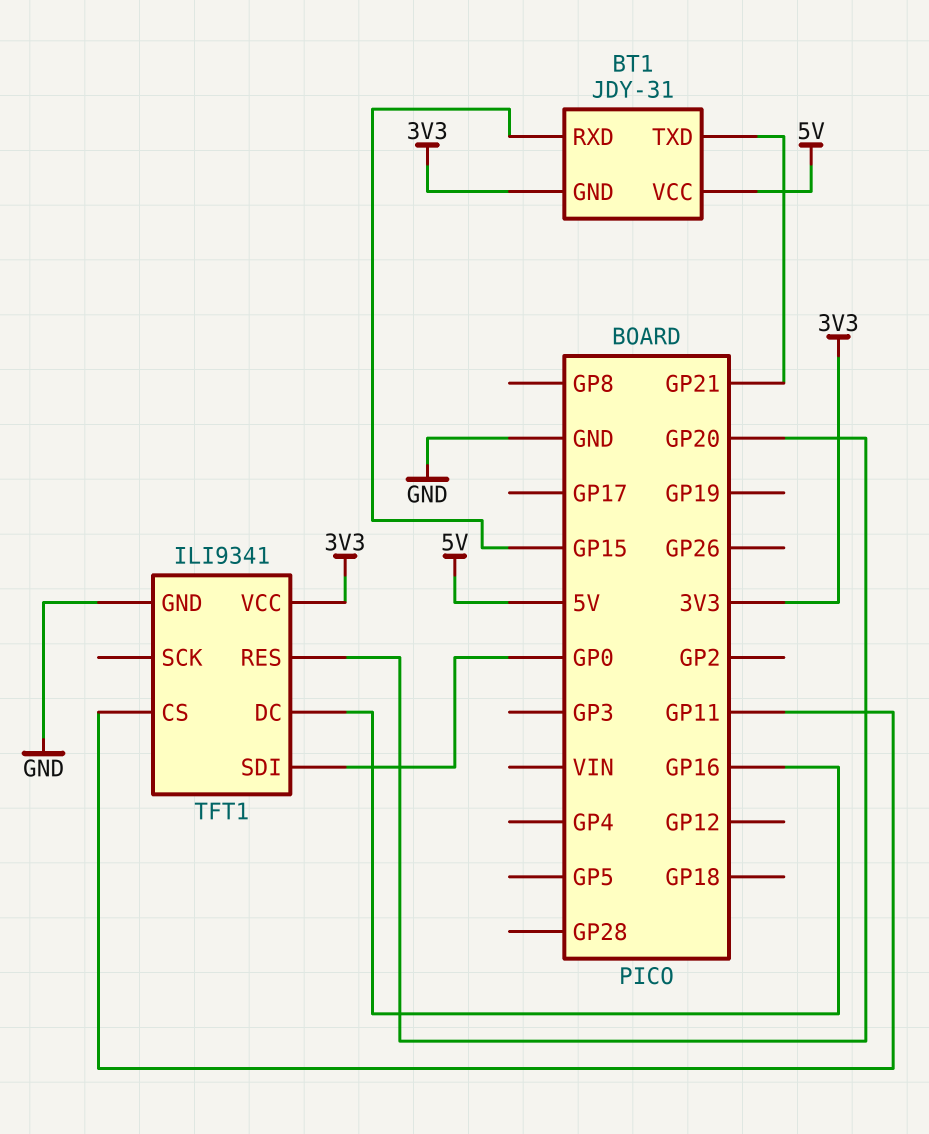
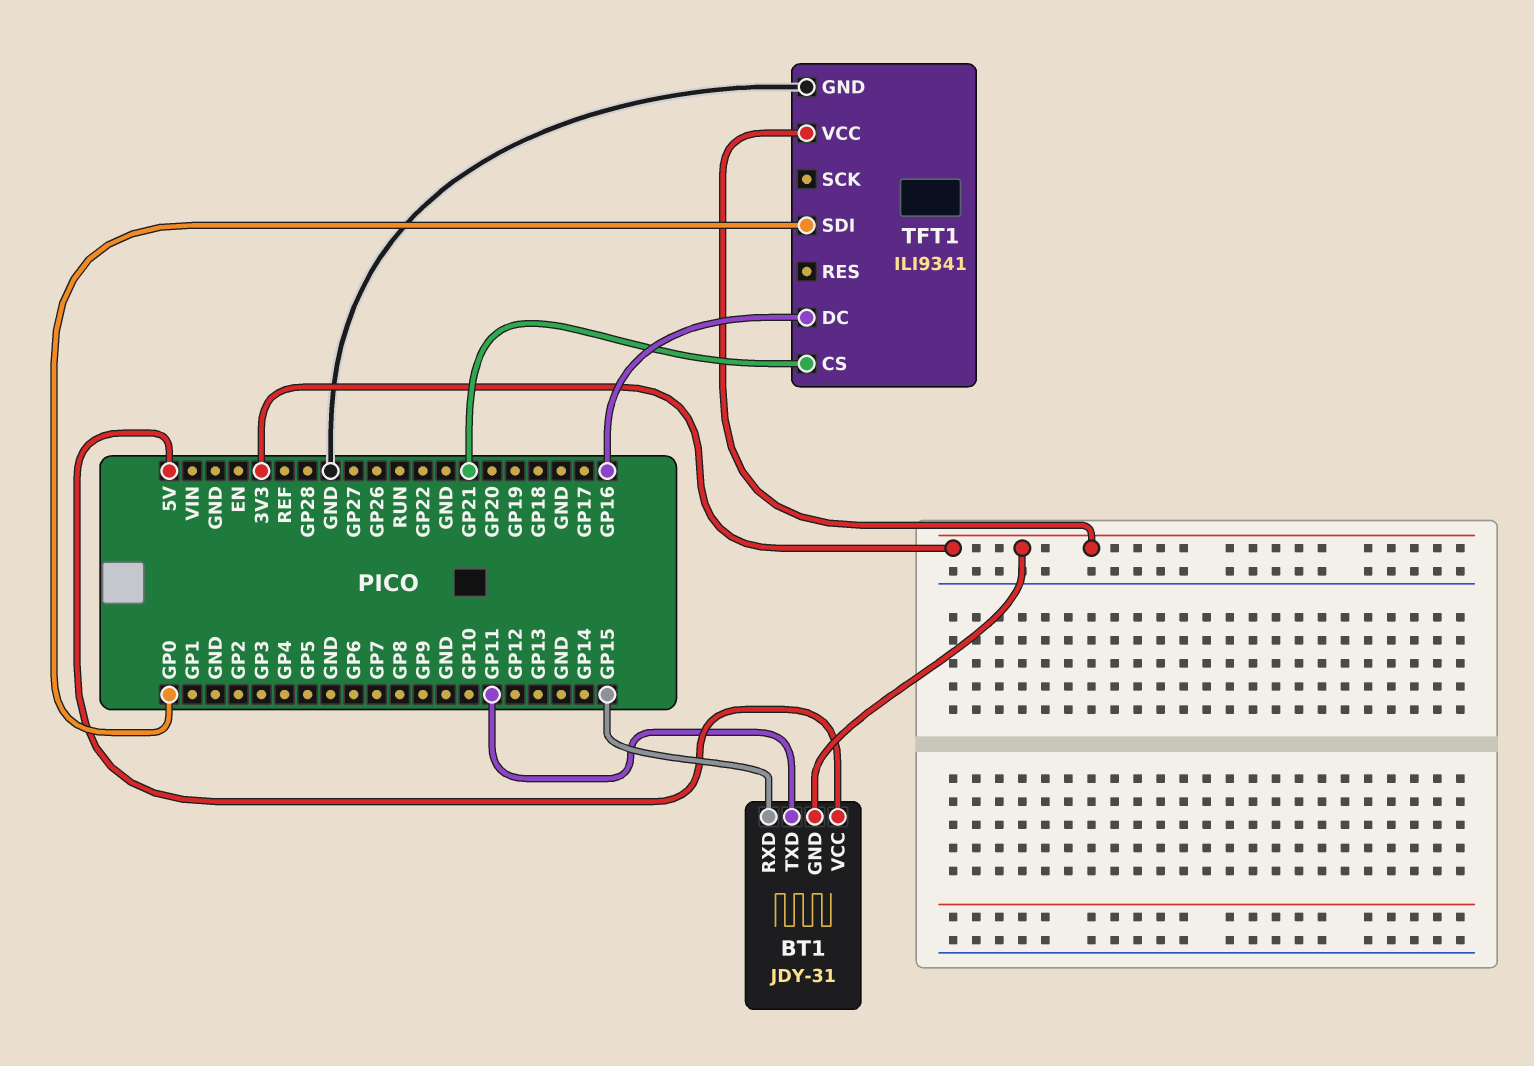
BT1 pin TXD: GP21 -> GP11
TFT1 pin CS: GP11 -> GP21
TFT1 pin RES: GP20 -> none

